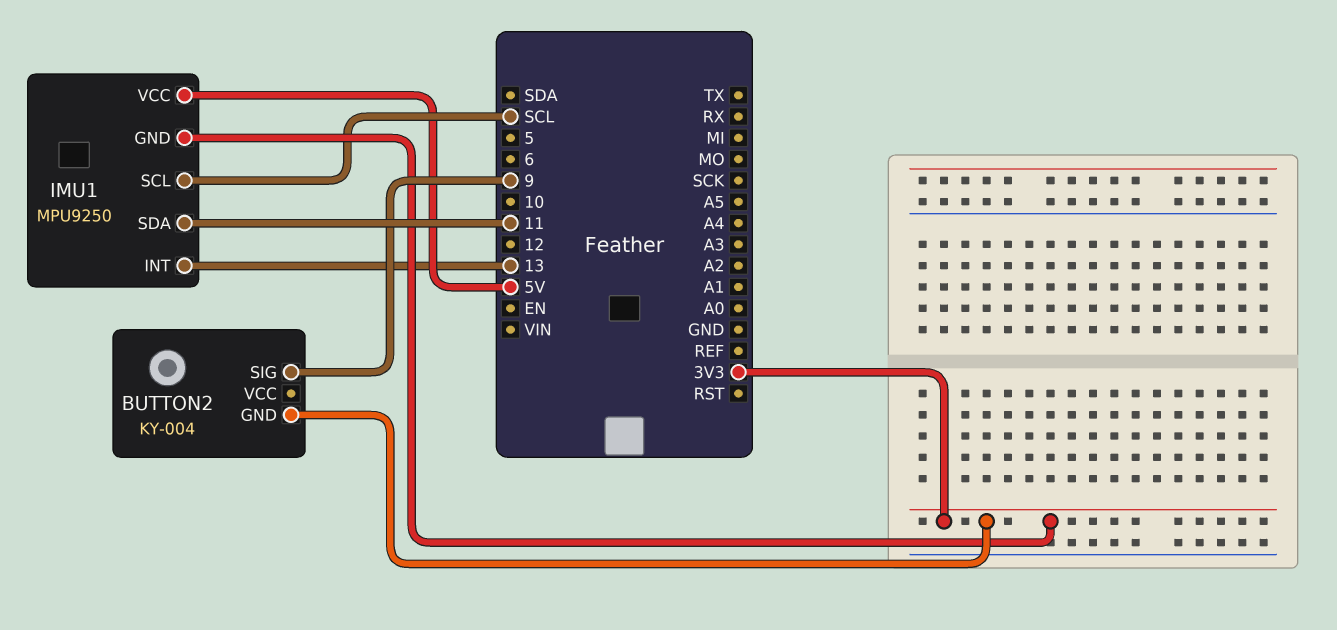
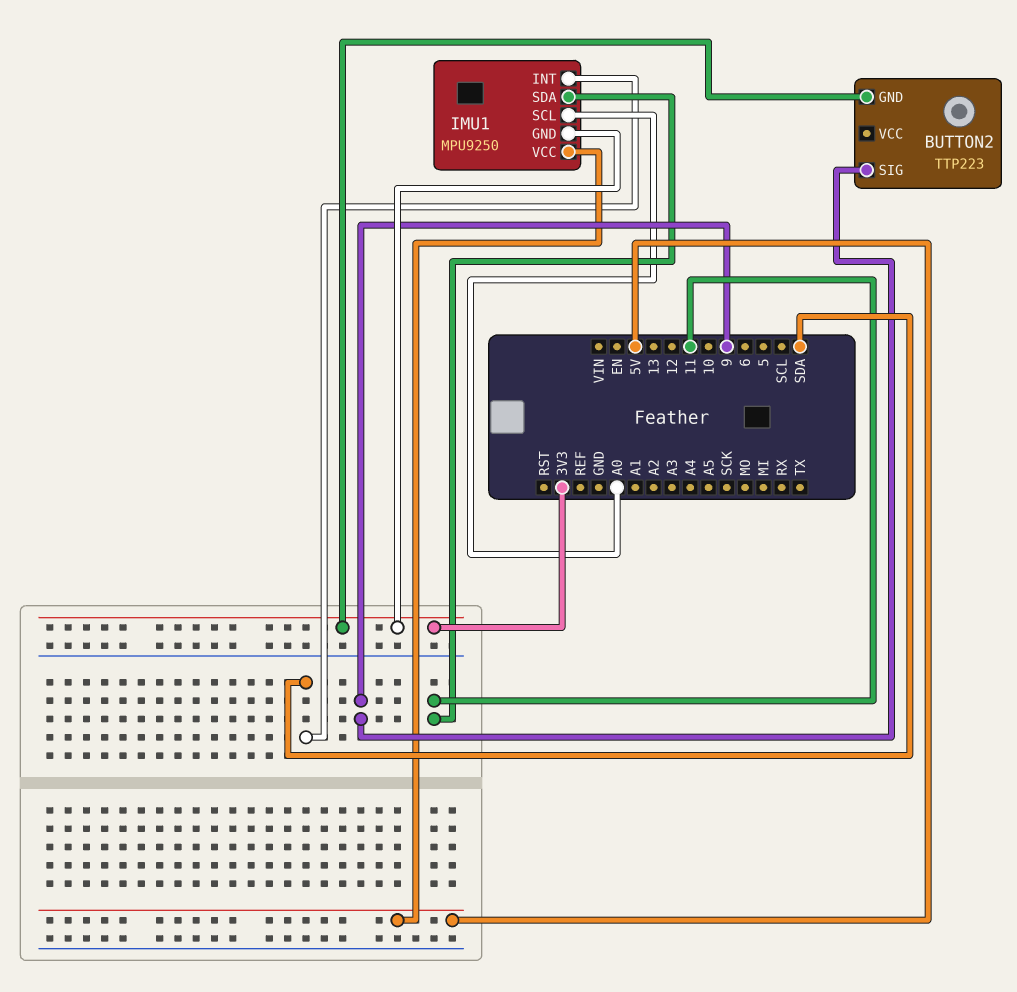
BUTTON2: KY-004 -> TTP223
IMU1 pin INT: 13 -> SDA
IMU1 pin SCL: SCL -> A0

